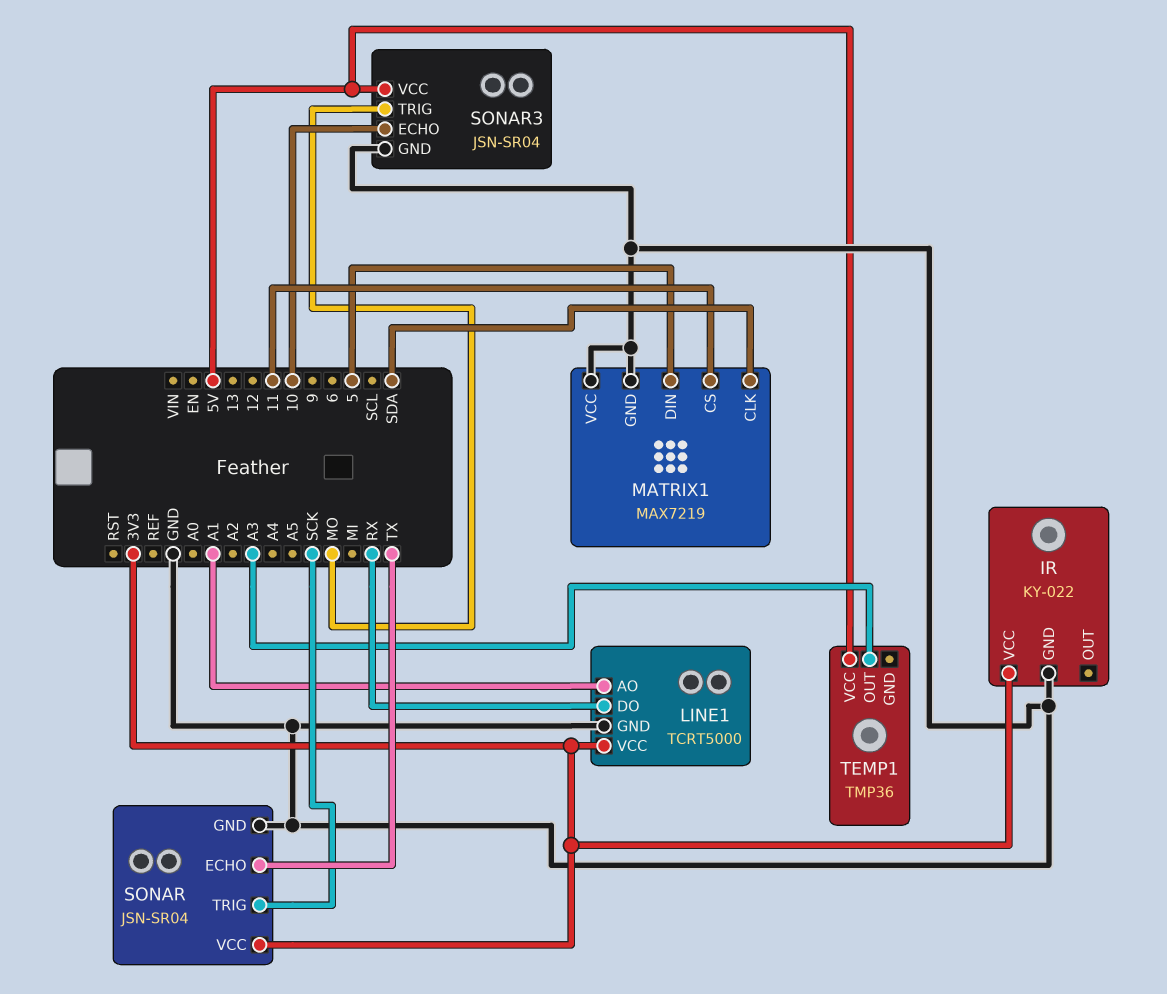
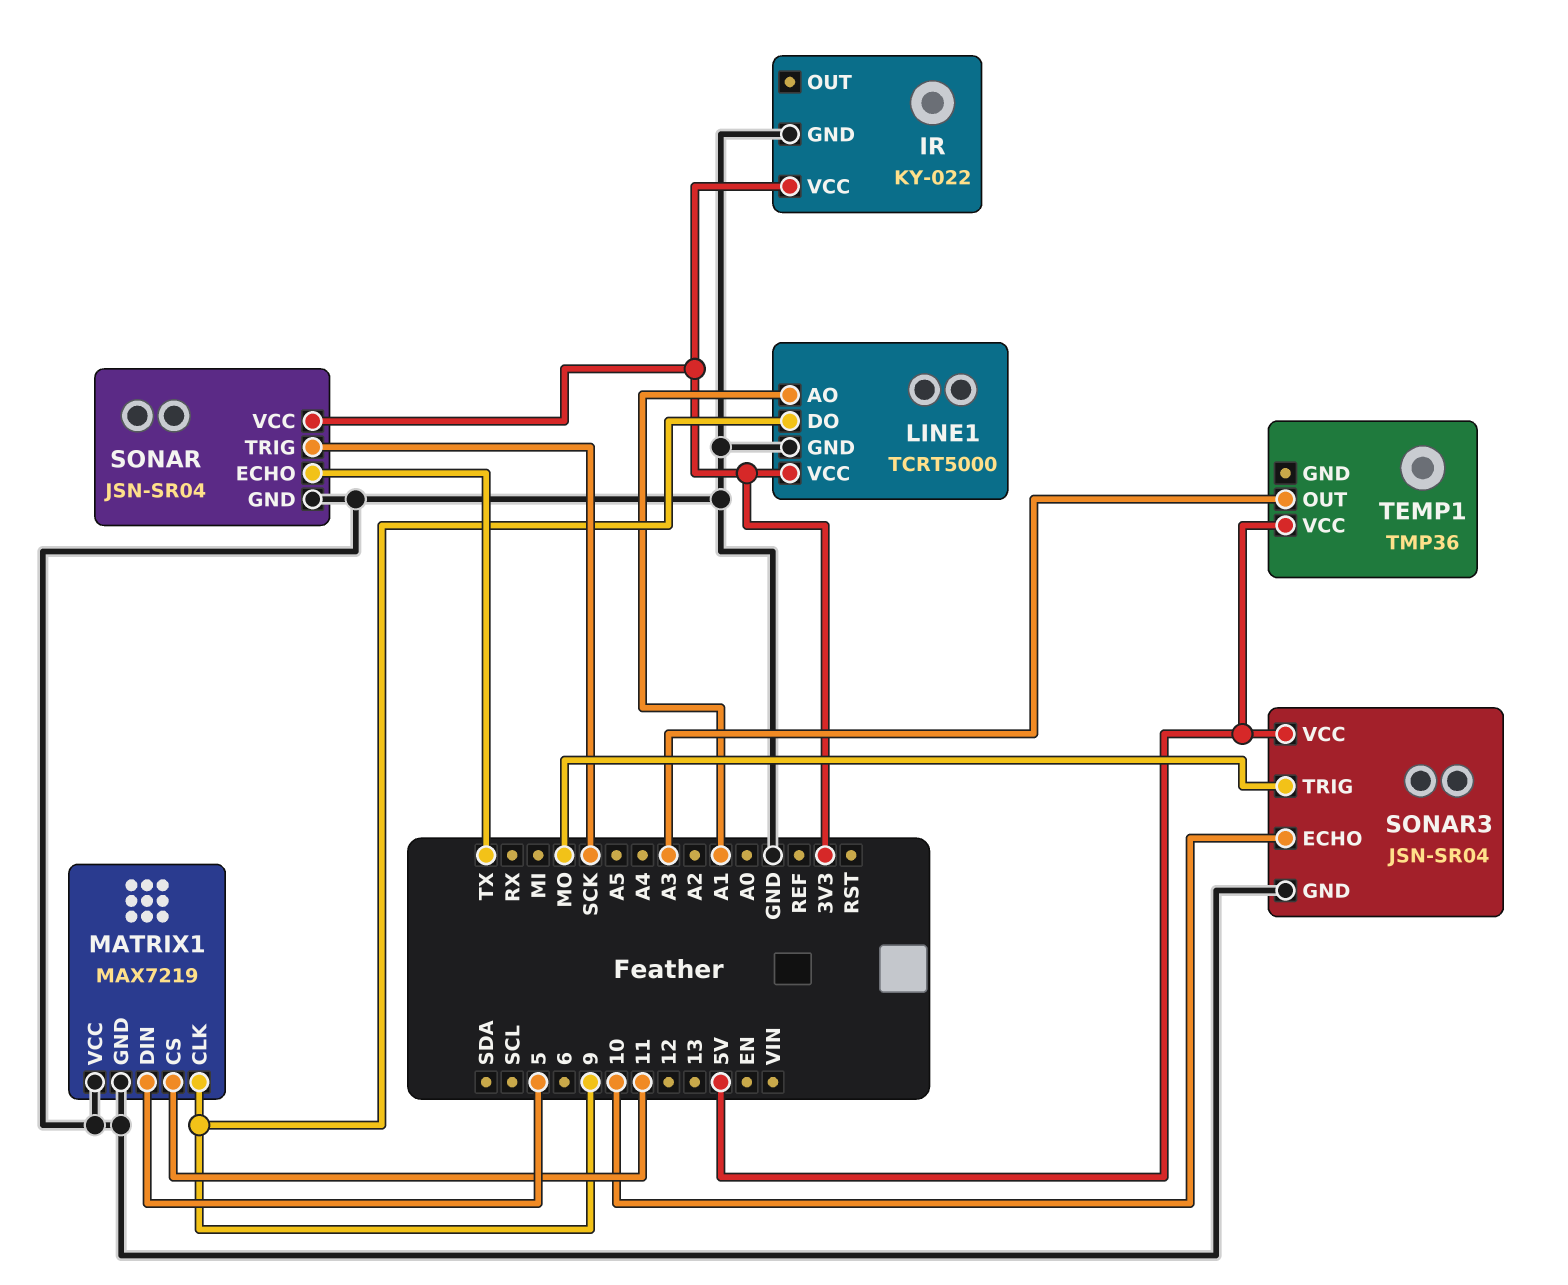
LINE1 pin DO: RX -> 9
MATRIX1 pin CLK: SDA -> 9

